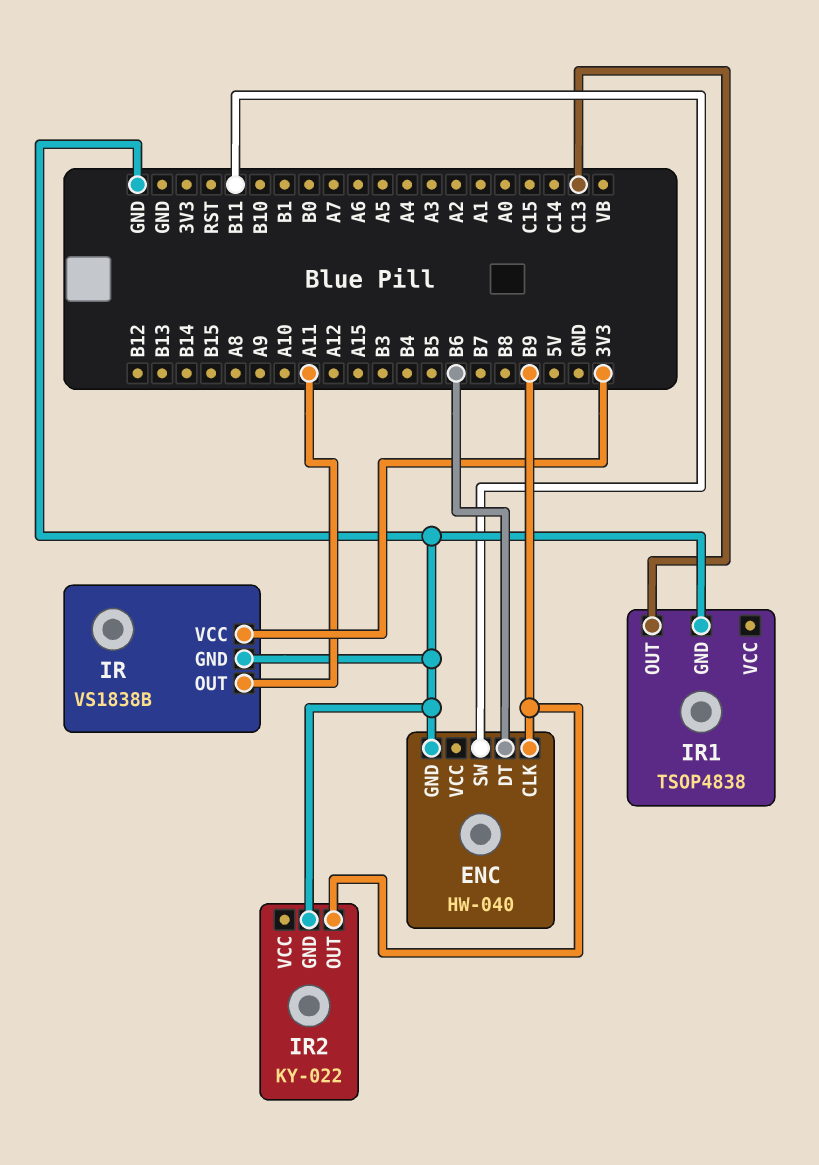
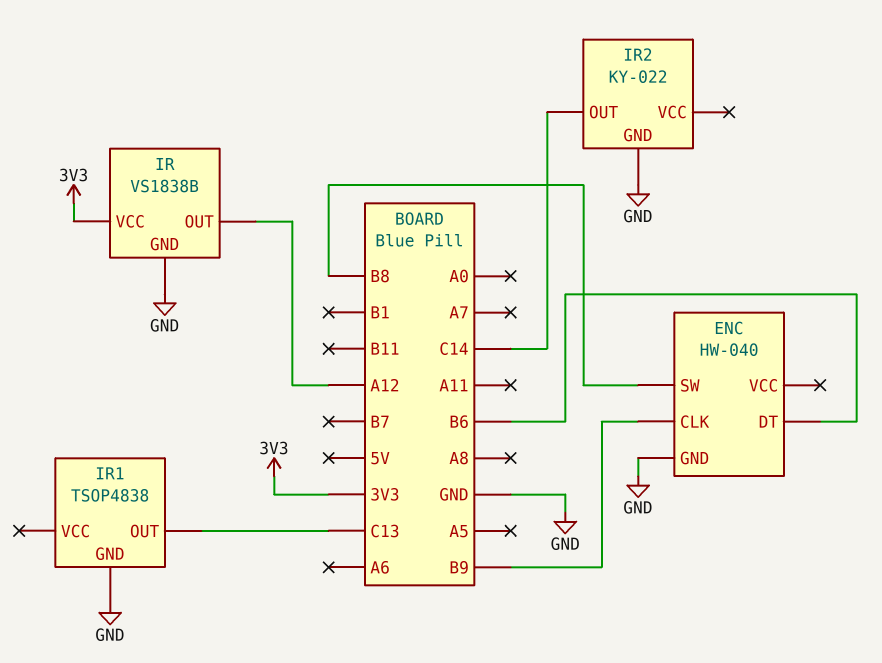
ENC pin SW: B11 -> B8
IR pin OUT: A11 -> A12
IR2 pin OUT: B9 -> C14

